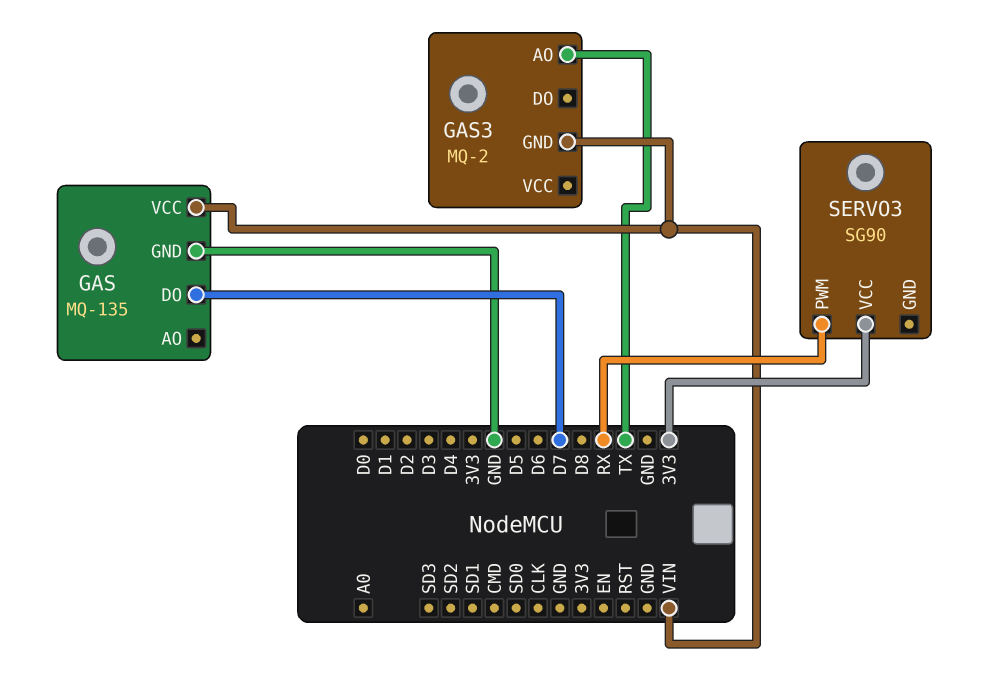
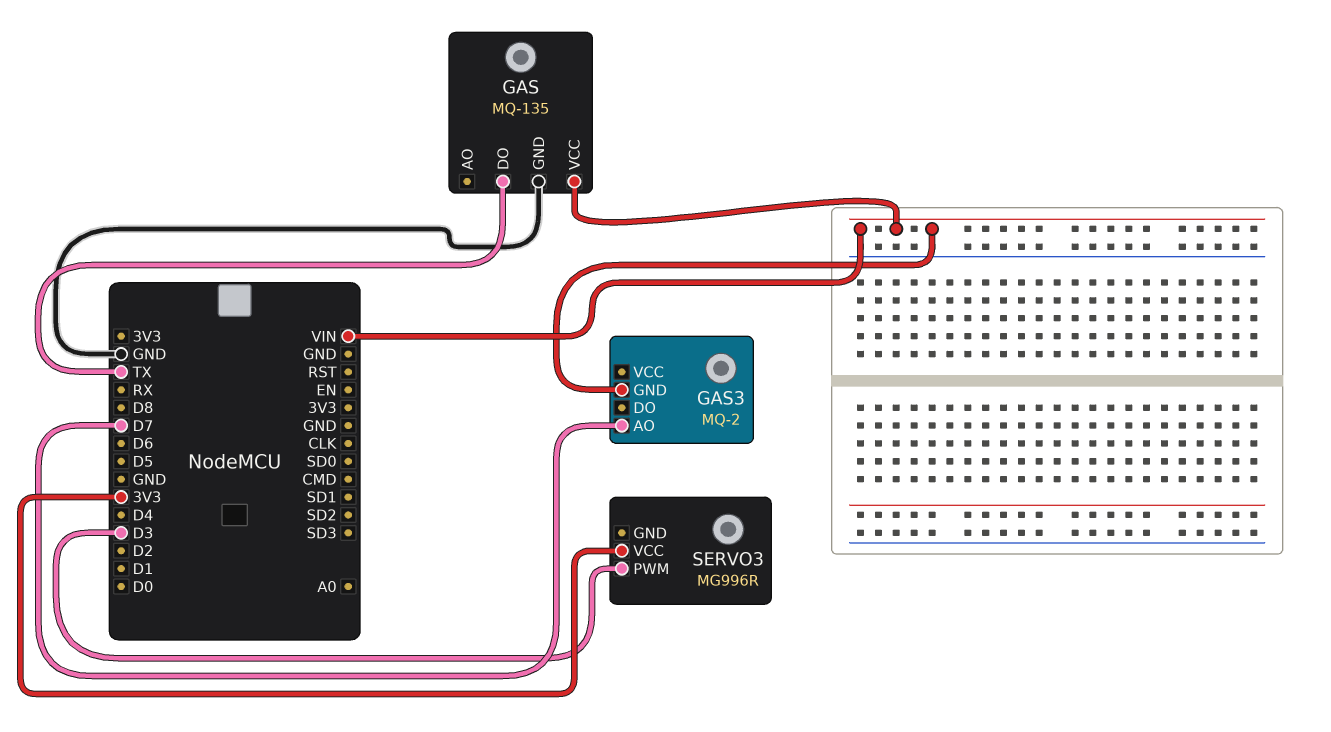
GAS pin DO: D7 -> TX
GAS3 pin AO: TX -> D7
SERVO3: SG90 -> MG996R
SERVO3 pin PWM: RX -> D3

